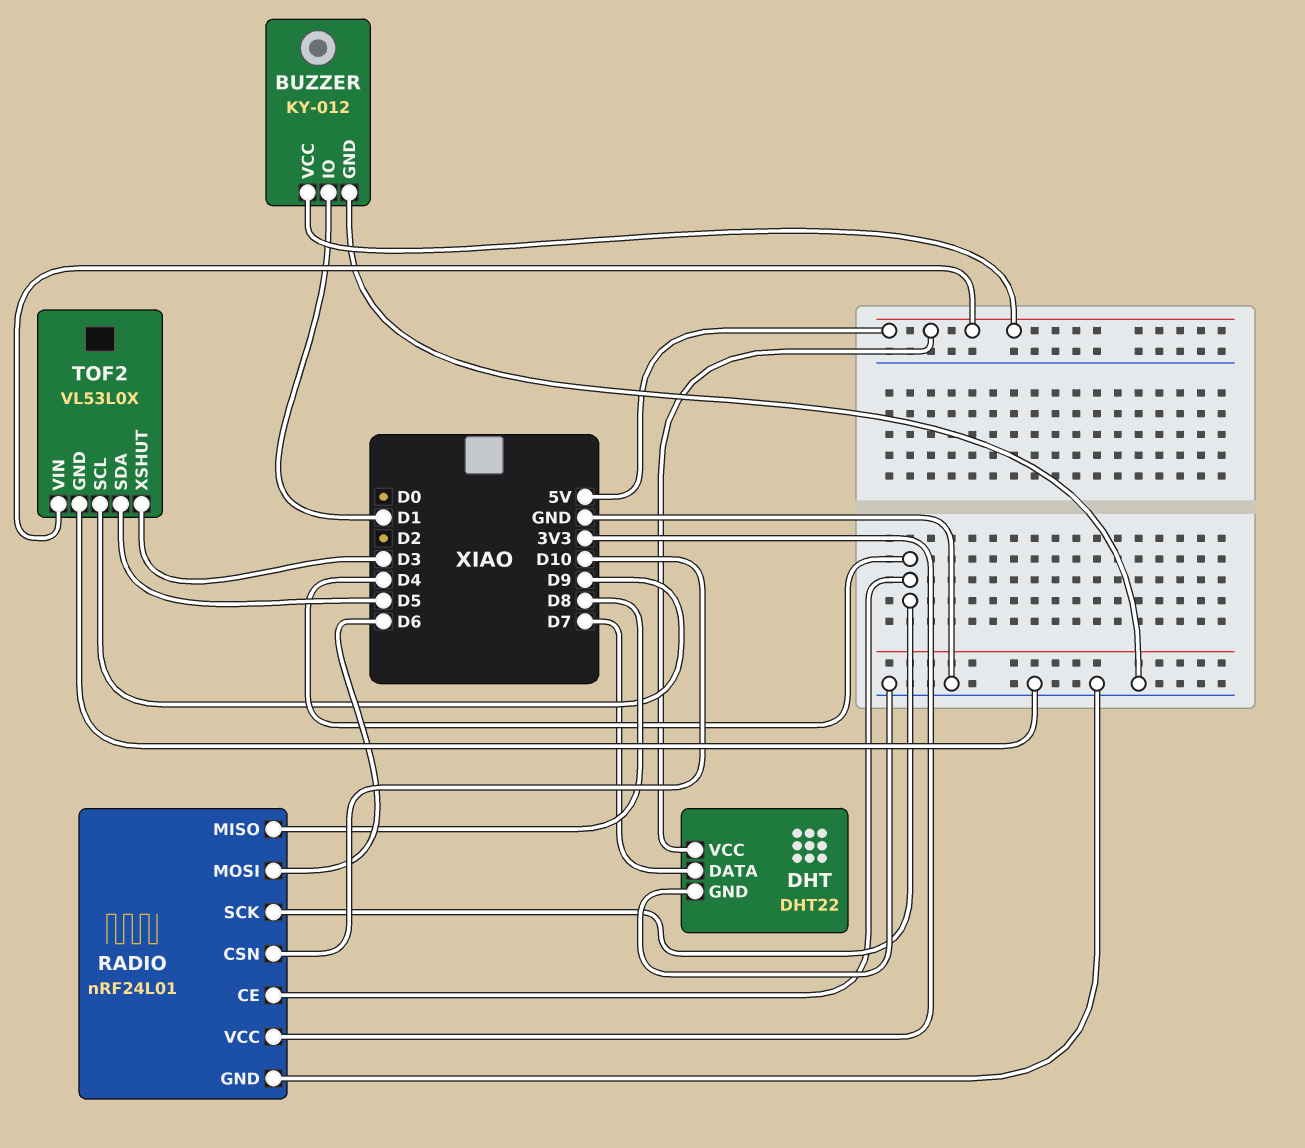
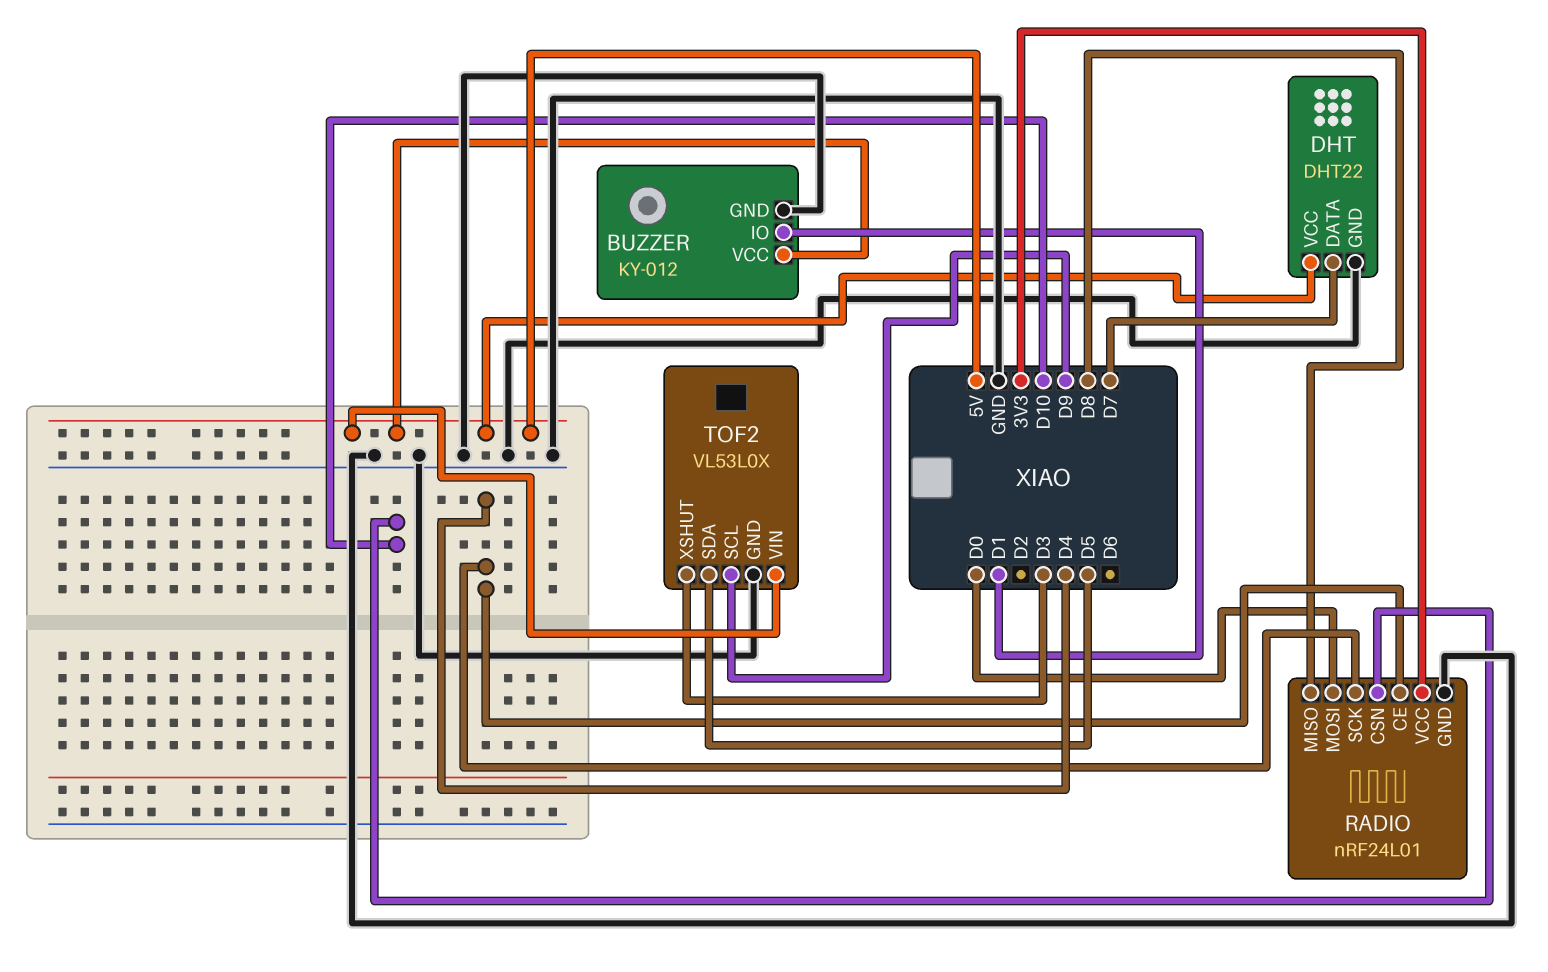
RADIO pin MOSI: D6 -> D0

